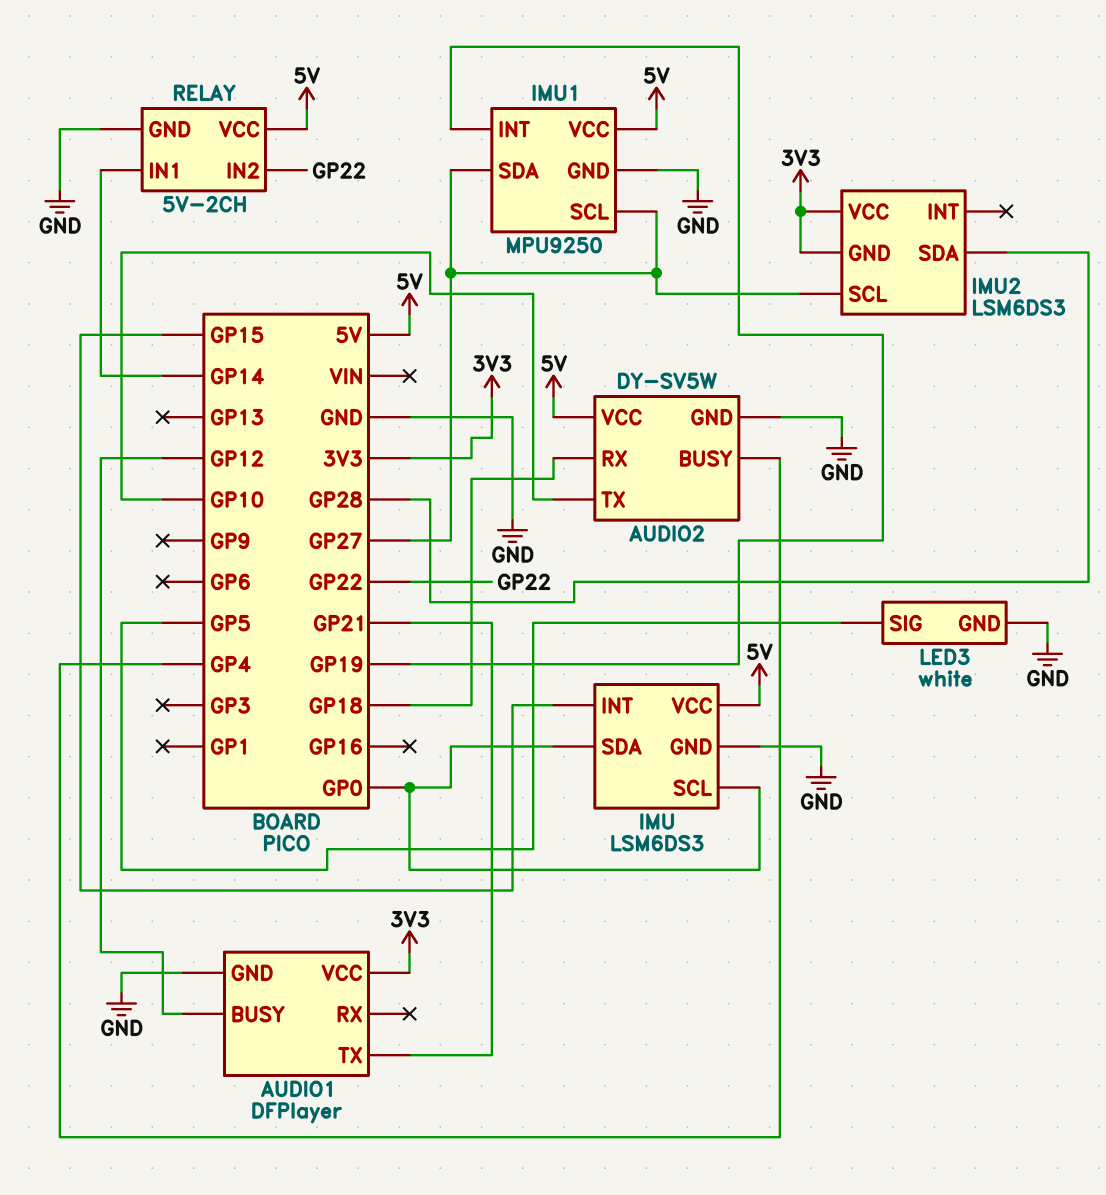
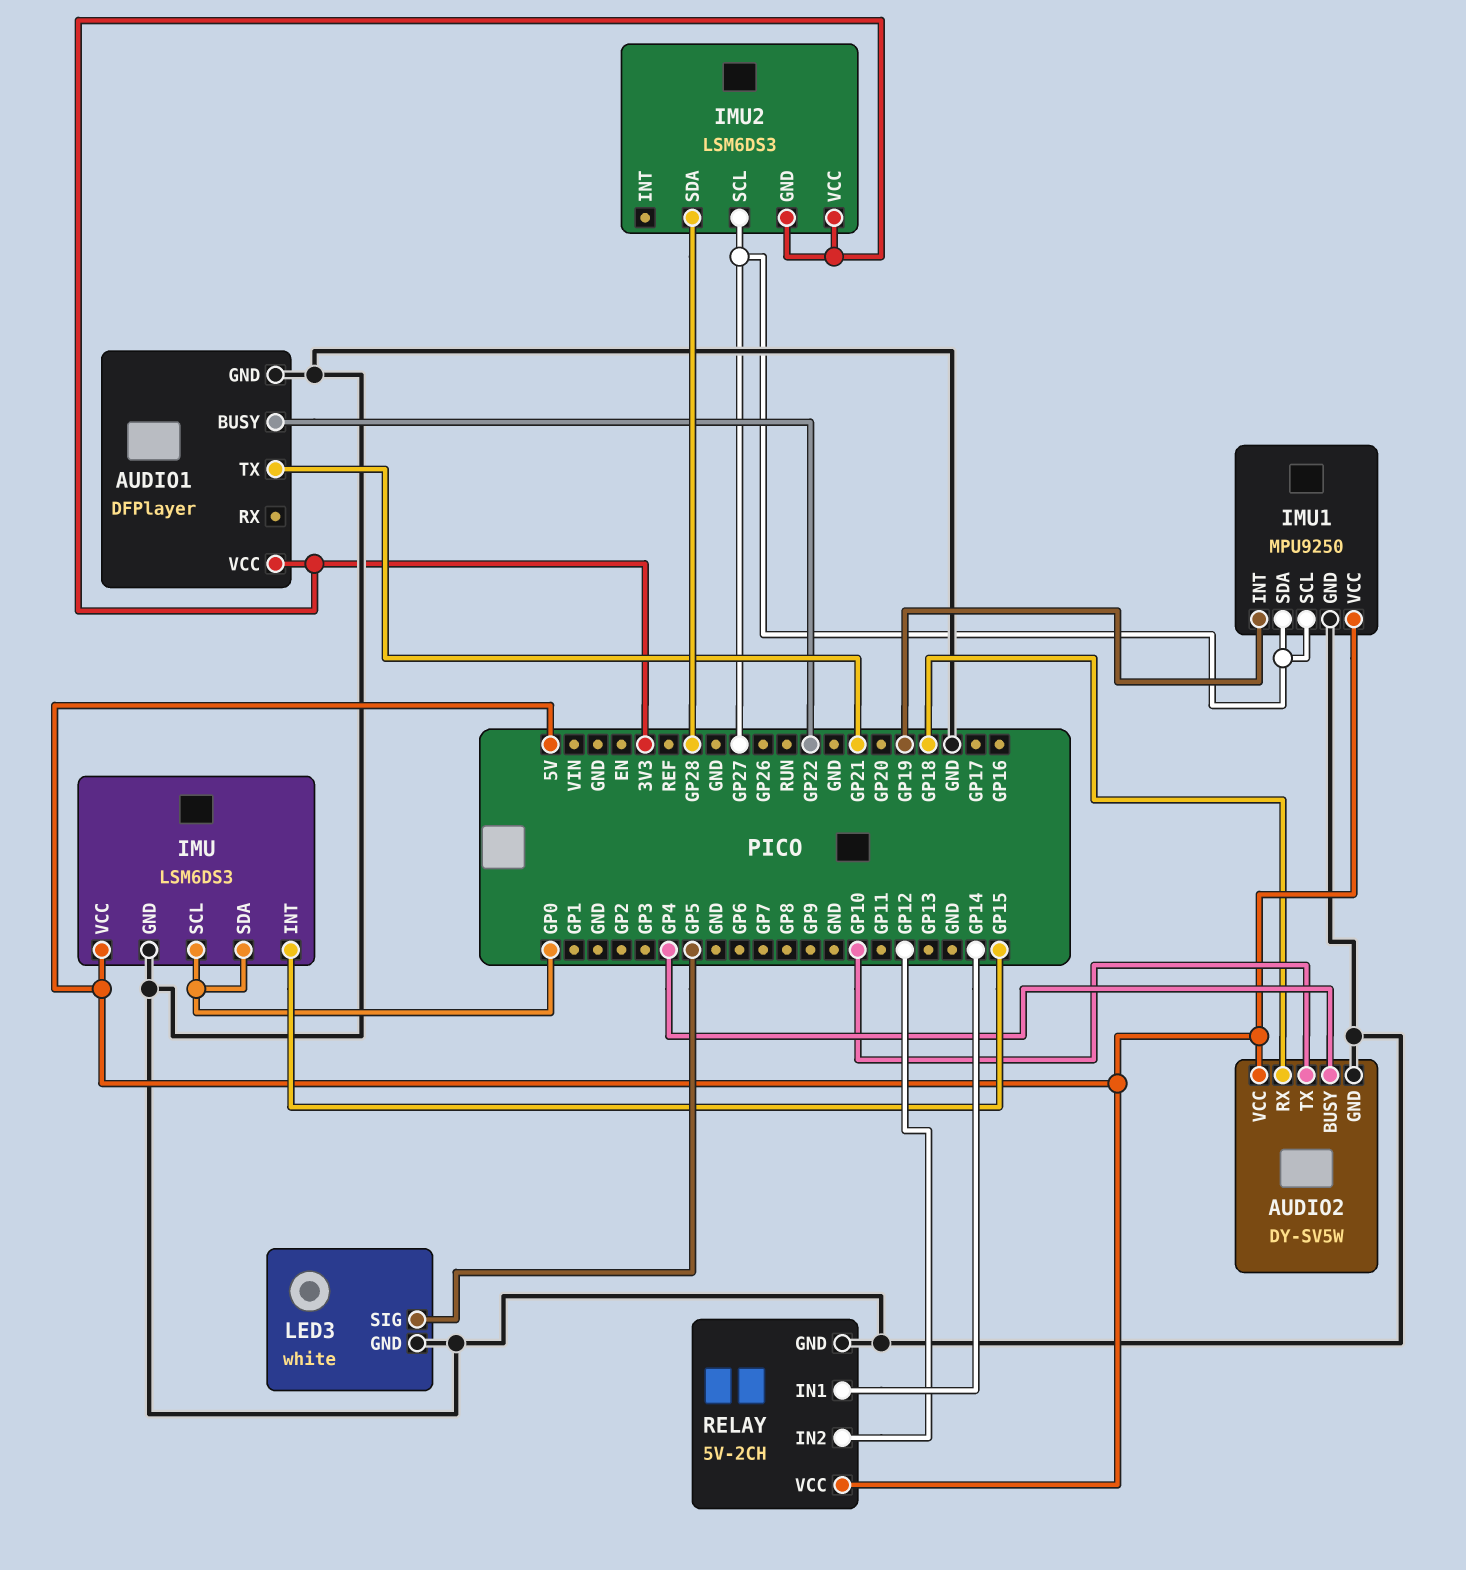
AUDIO1 pin BUSY: GP12 -> GP22
RELAY pin IN2: GP22 -> GP12

